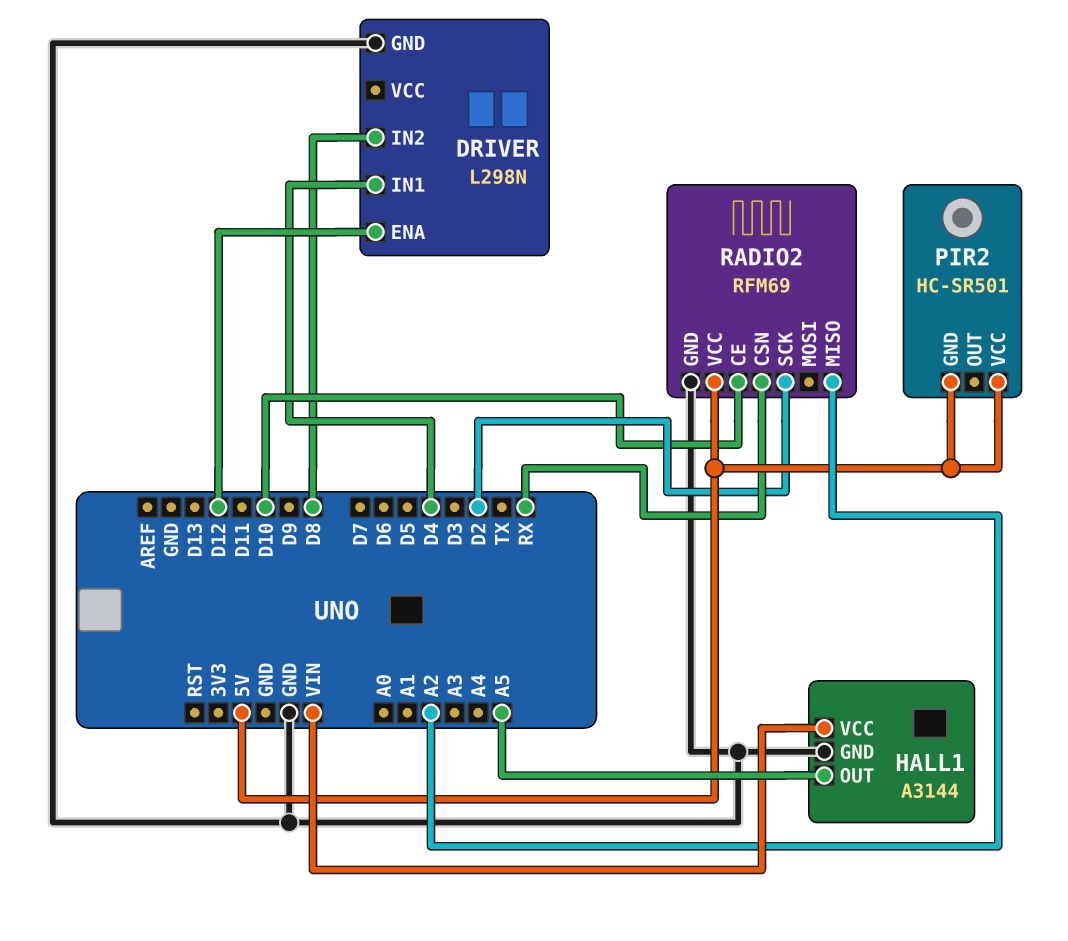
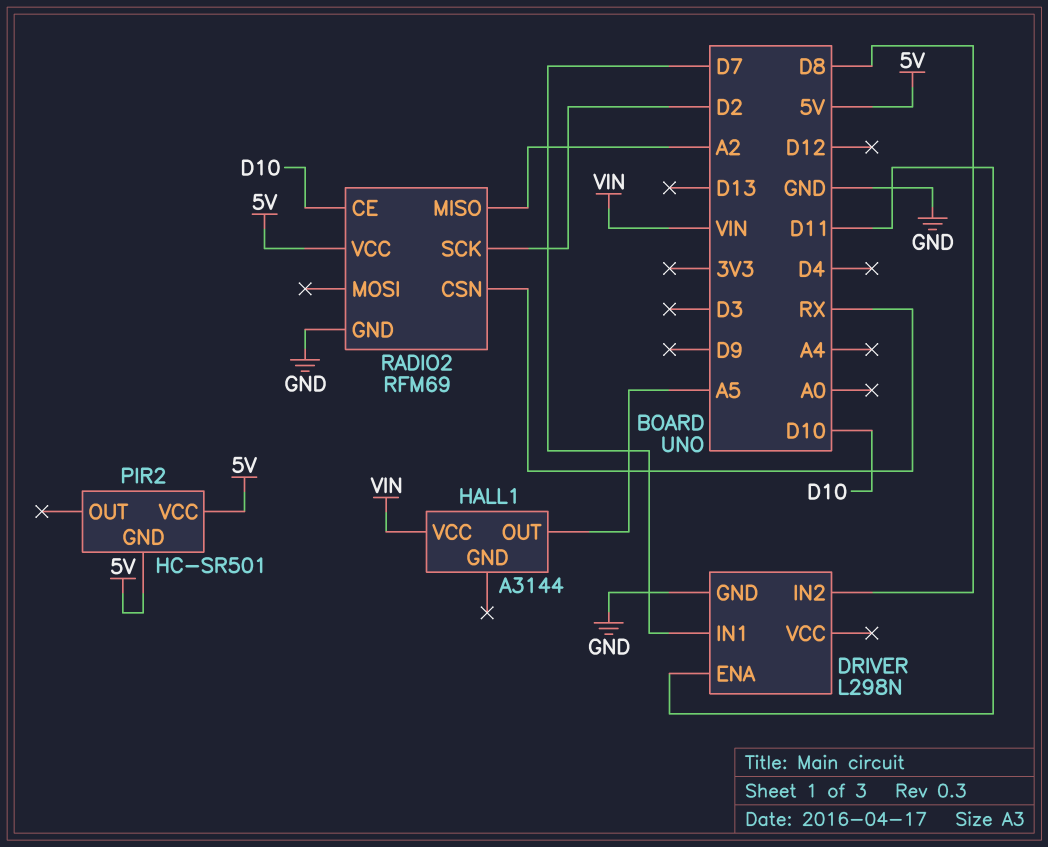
DRIVER pin ENA: D12 -> D11
DRIVER pin IN1: D4 -> D7
HALL1 pin GND: GND -> none

